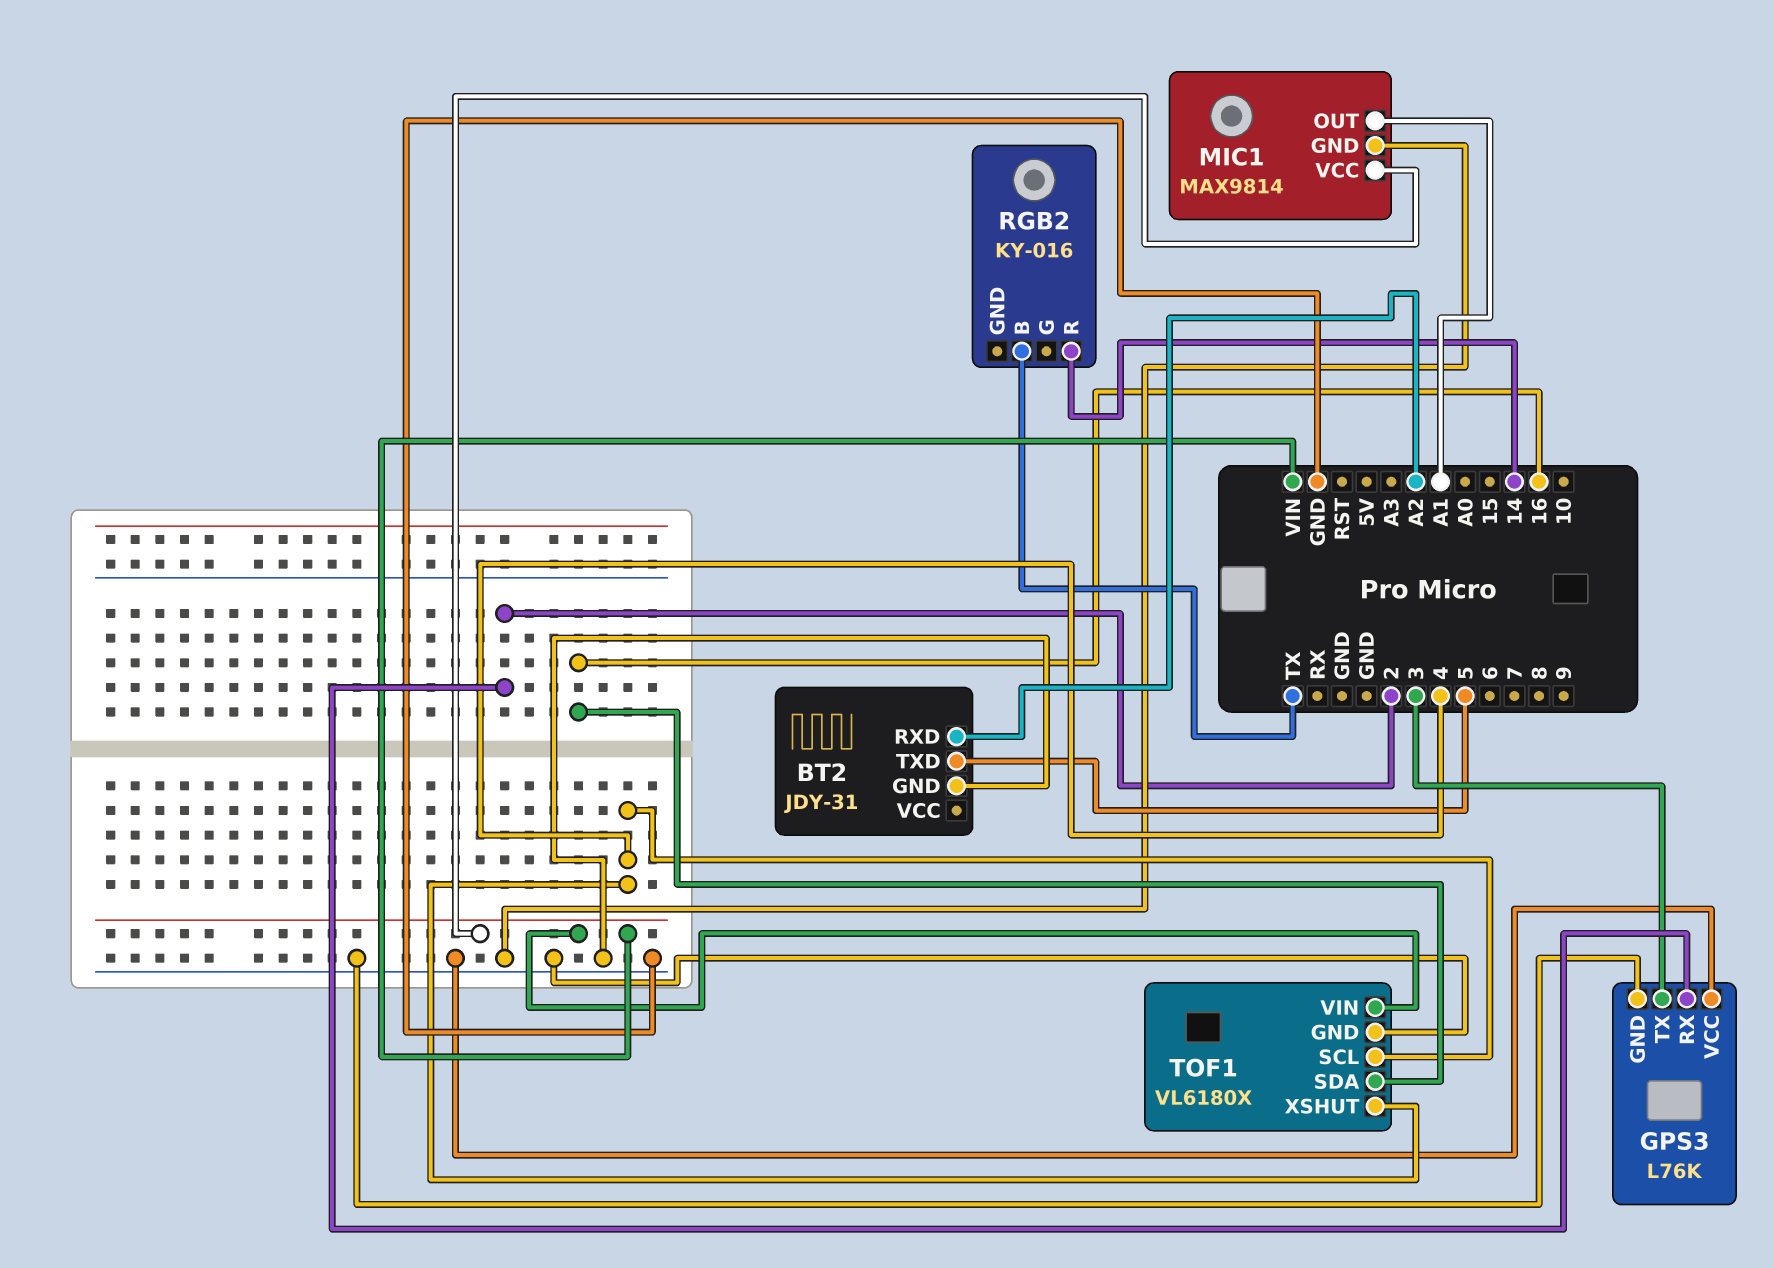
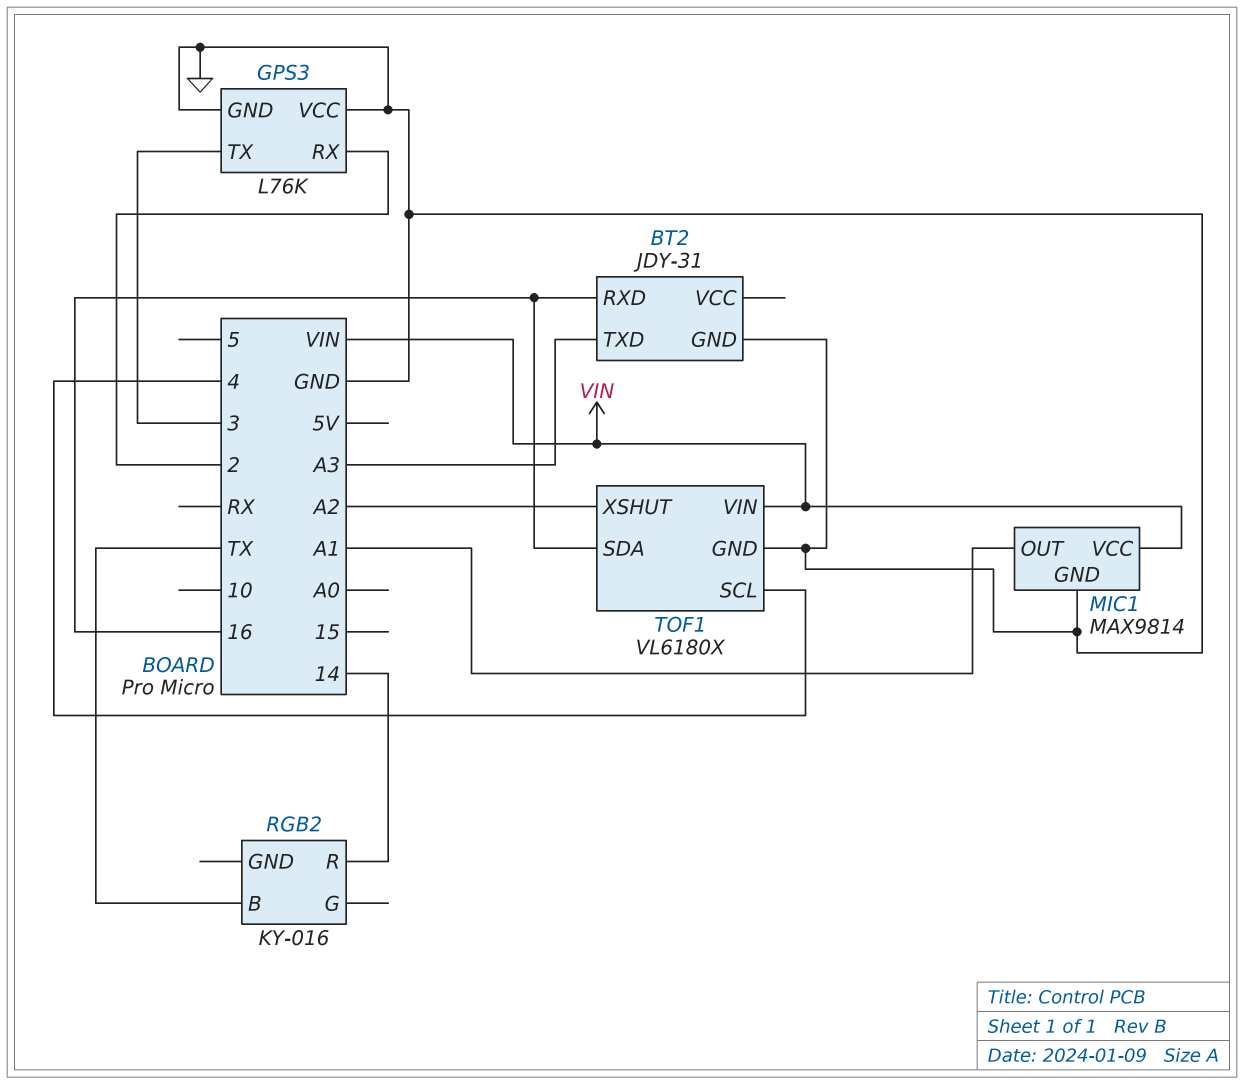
BT2 pin RXD: A2 -> 16
BT2 pin TXD: 5 -> A3
TOF1 pin XSHUT: 4 -> A2

